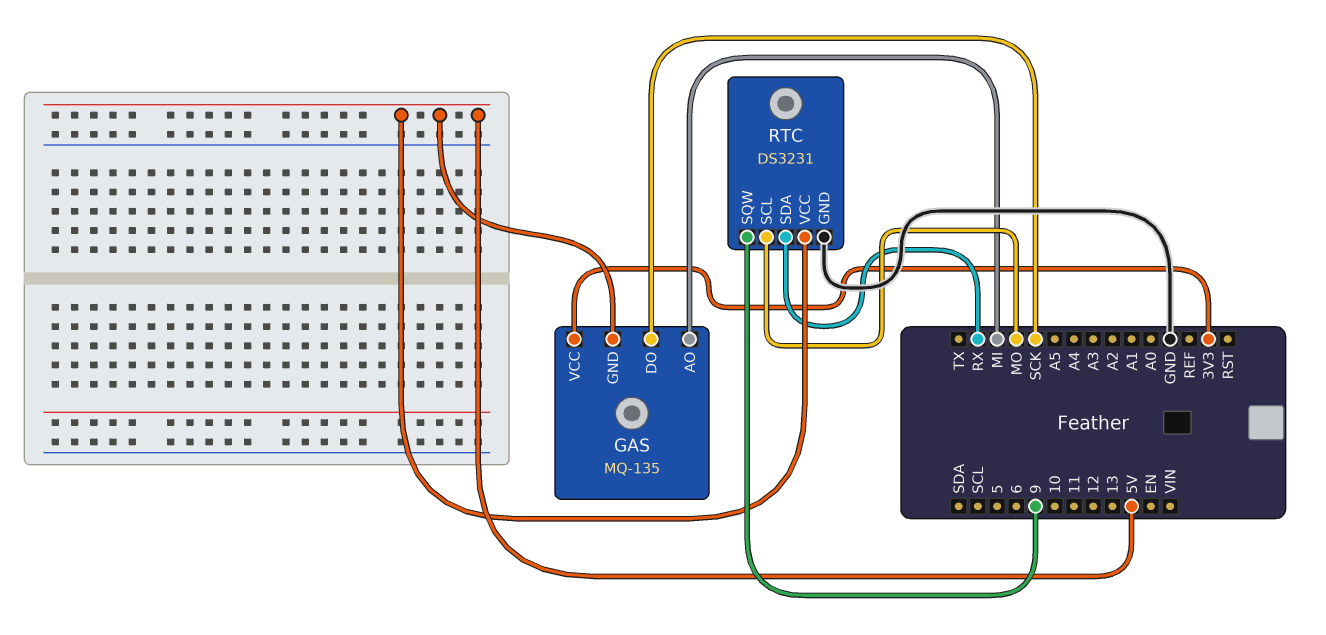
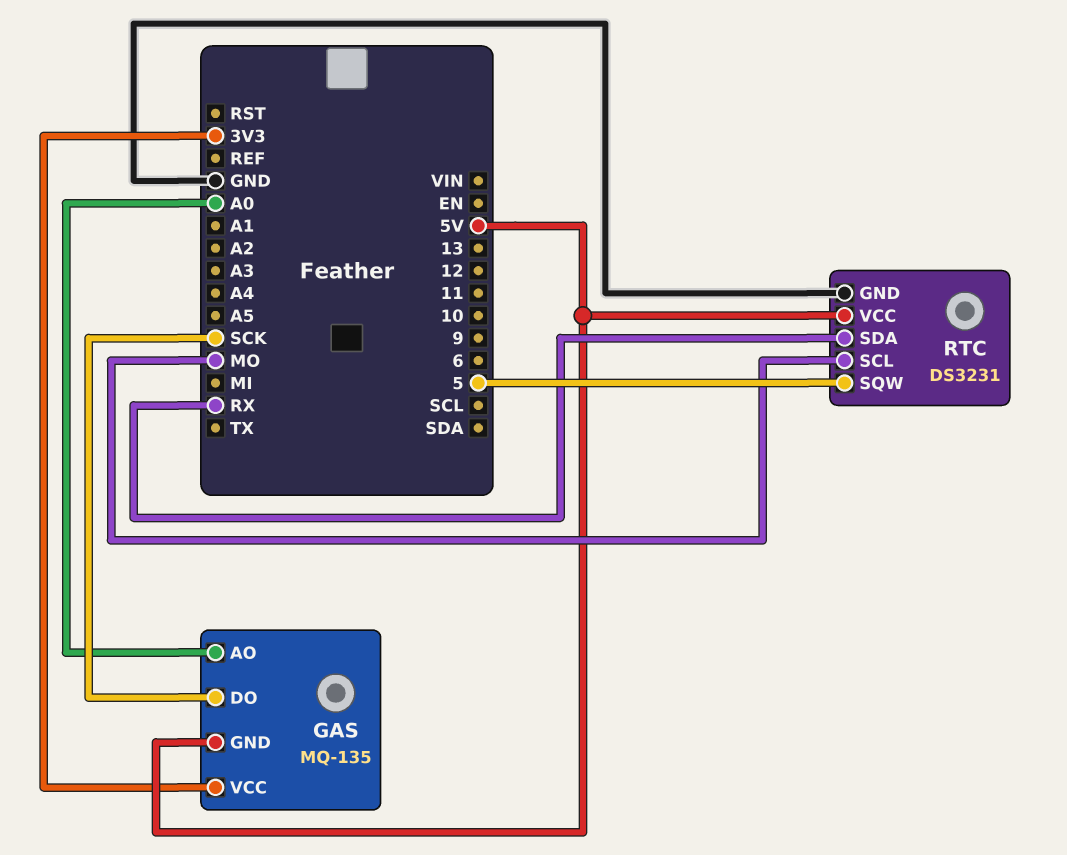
GAS pin AO: MI -> A0
RTC pin SQW: 9 -> 5

